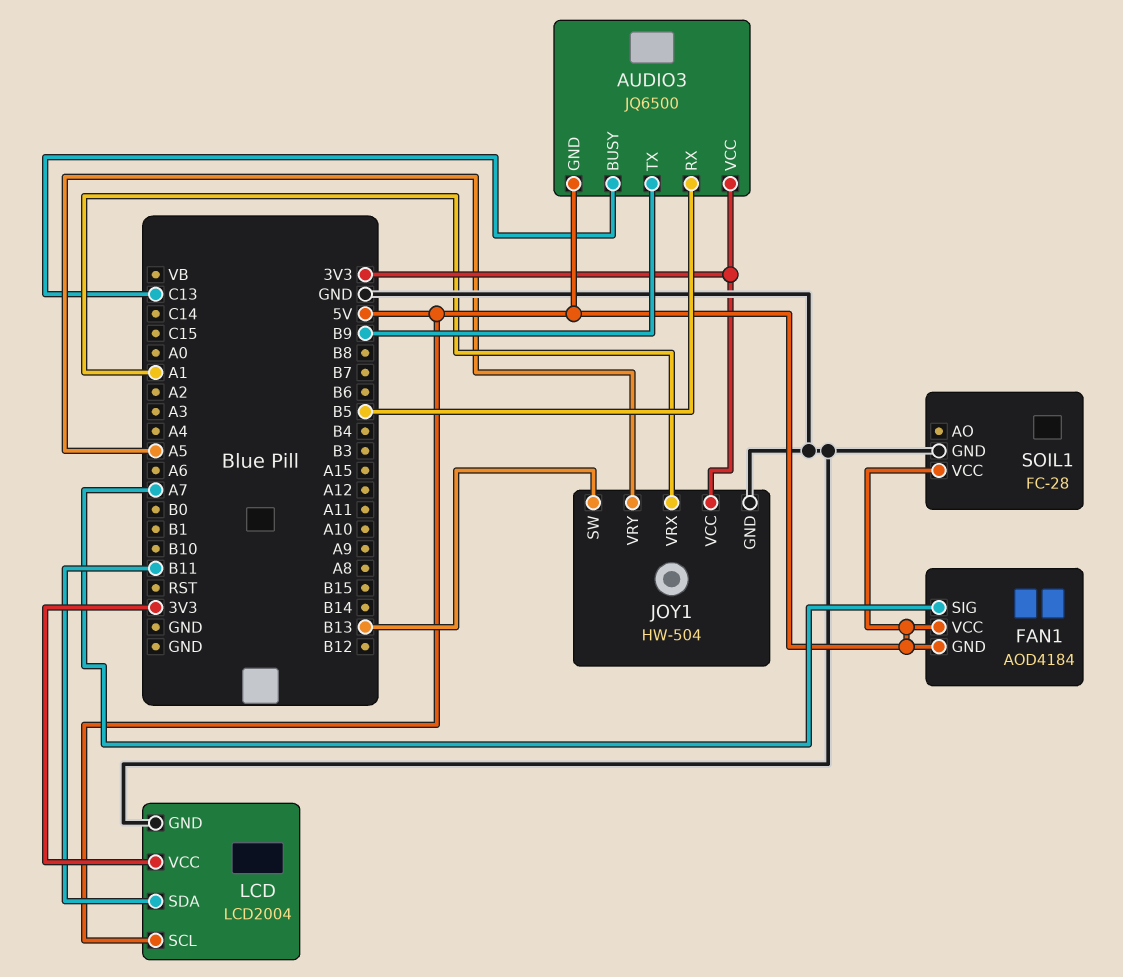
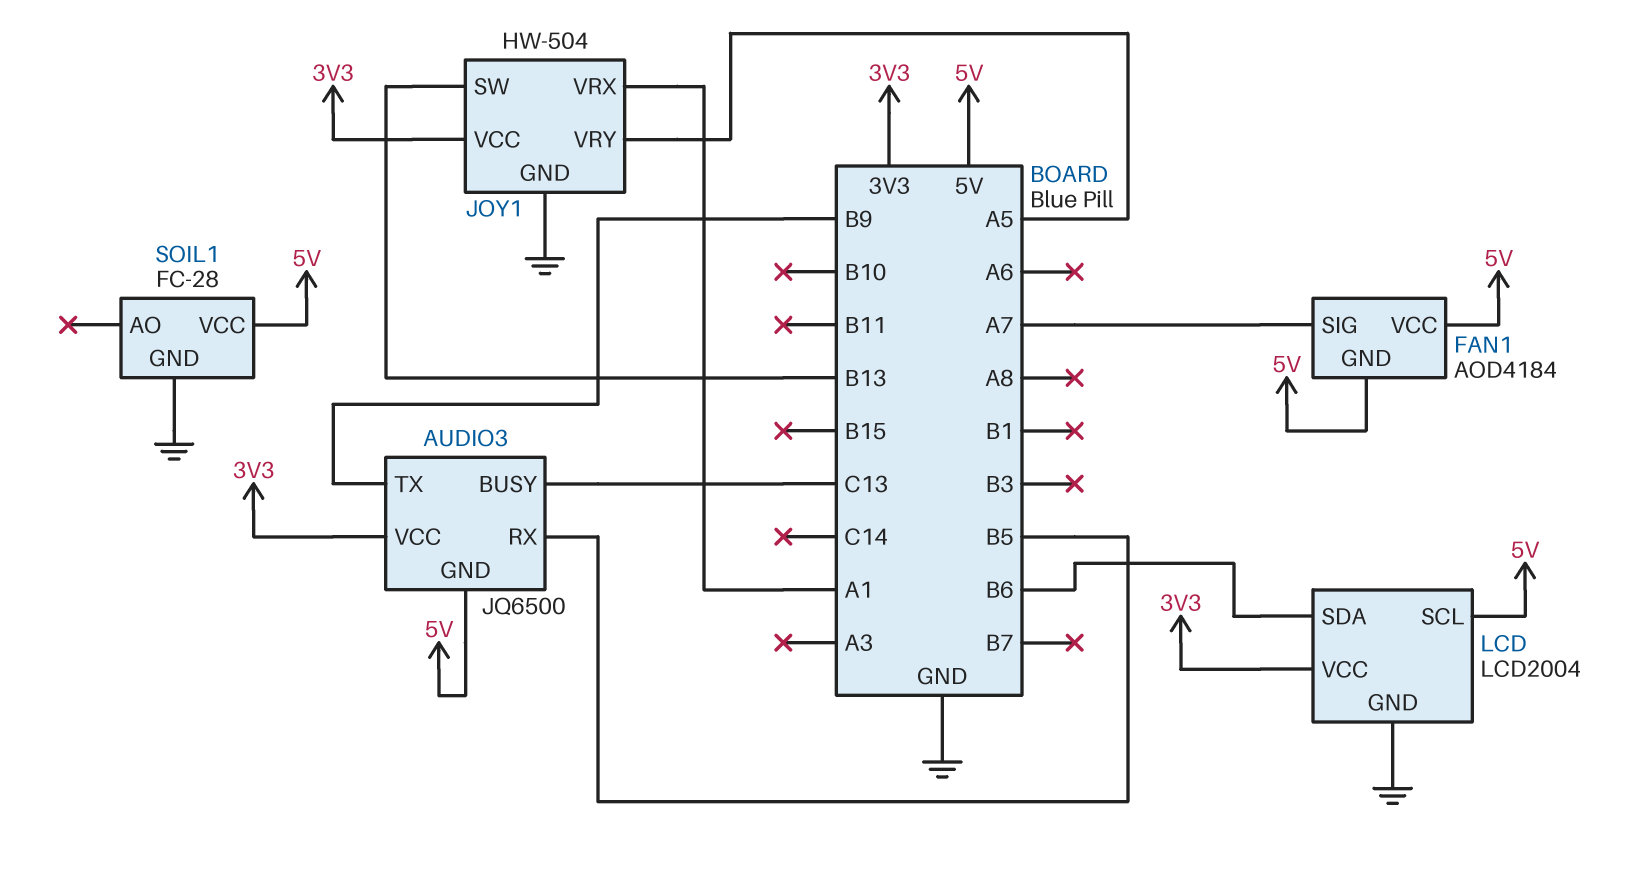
LCD pin SDA: B11 -> B6

